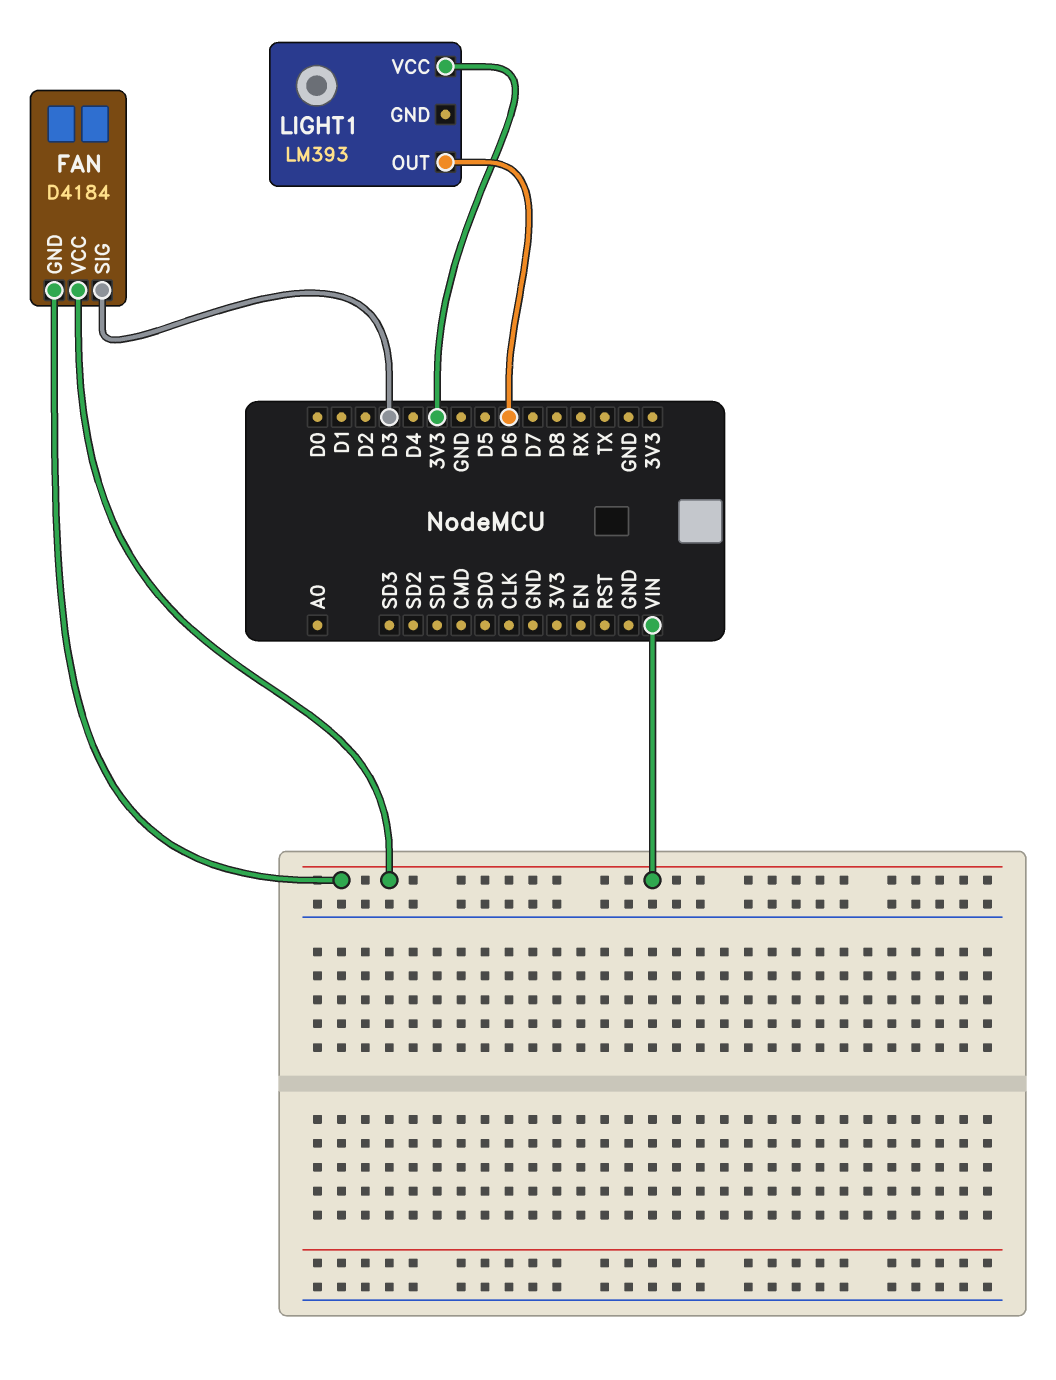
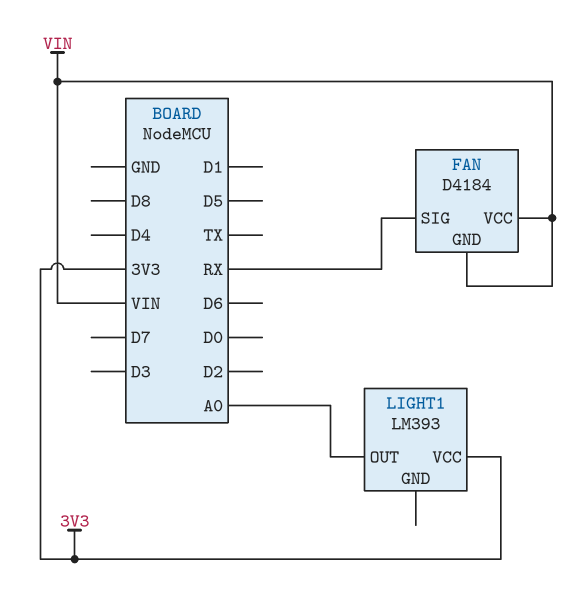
FAN pin SIG: D3 -> RX
LIGHT1 pin OUT: D6 -> A0

